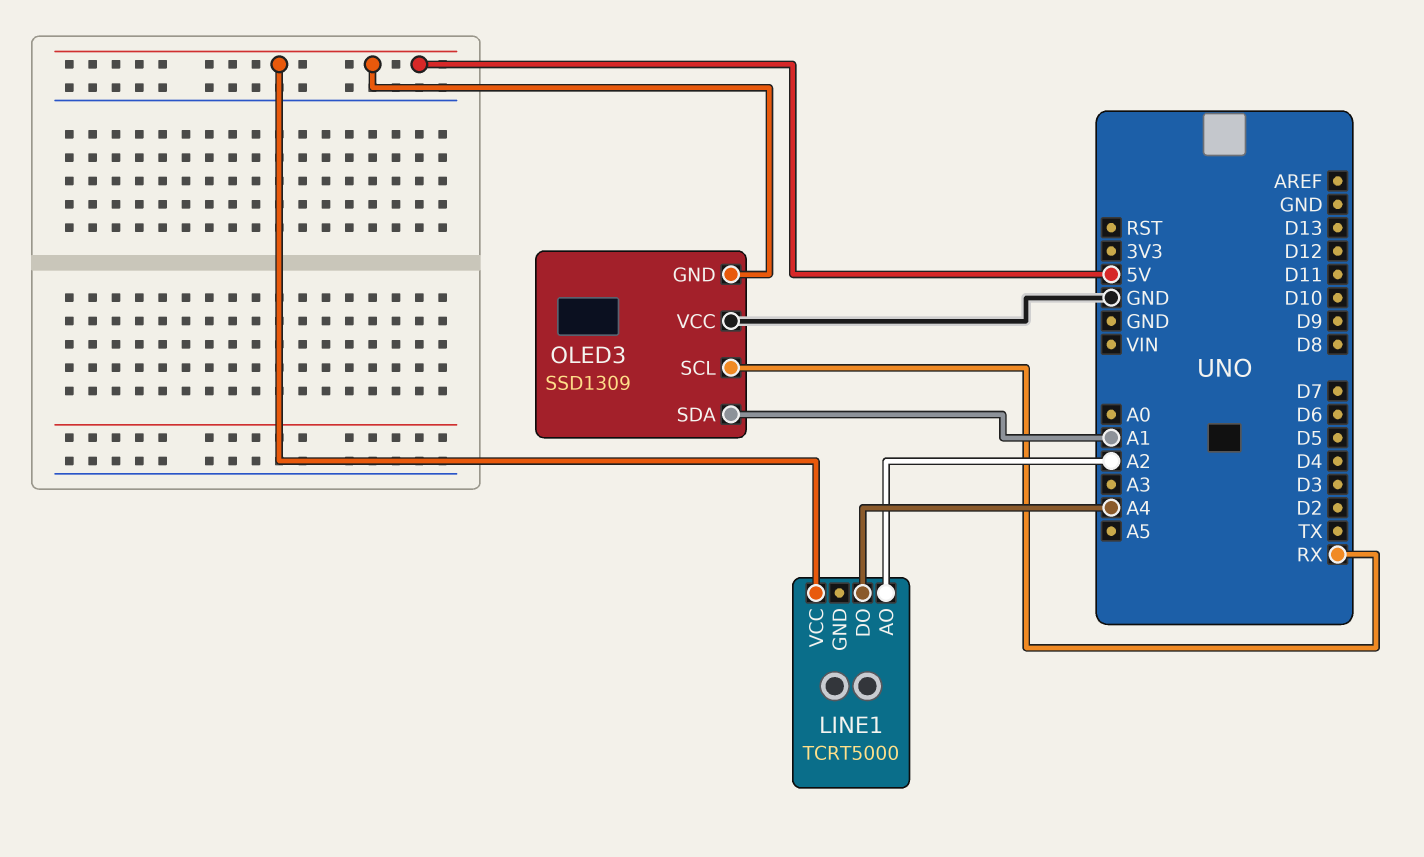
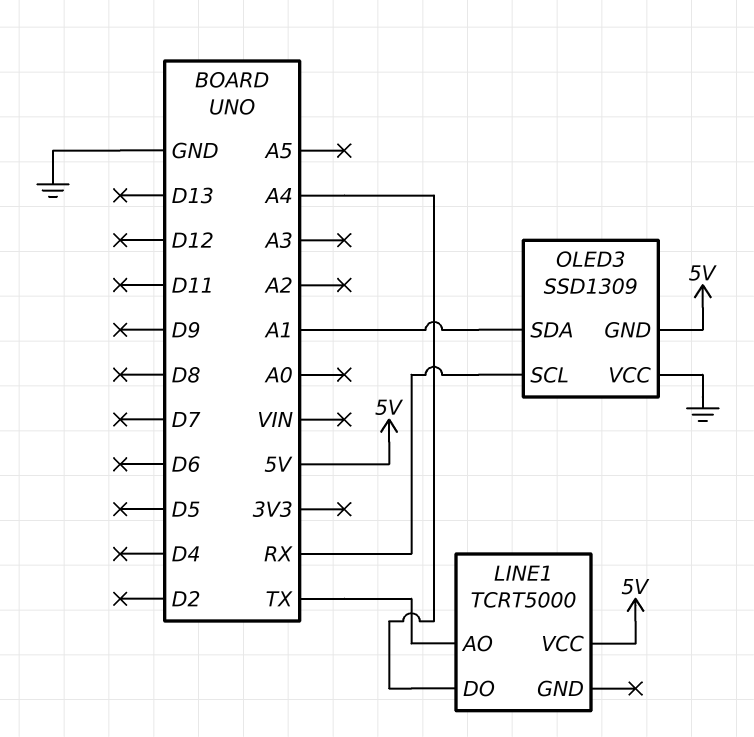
LINE1 pin AO: A2 -> TX

